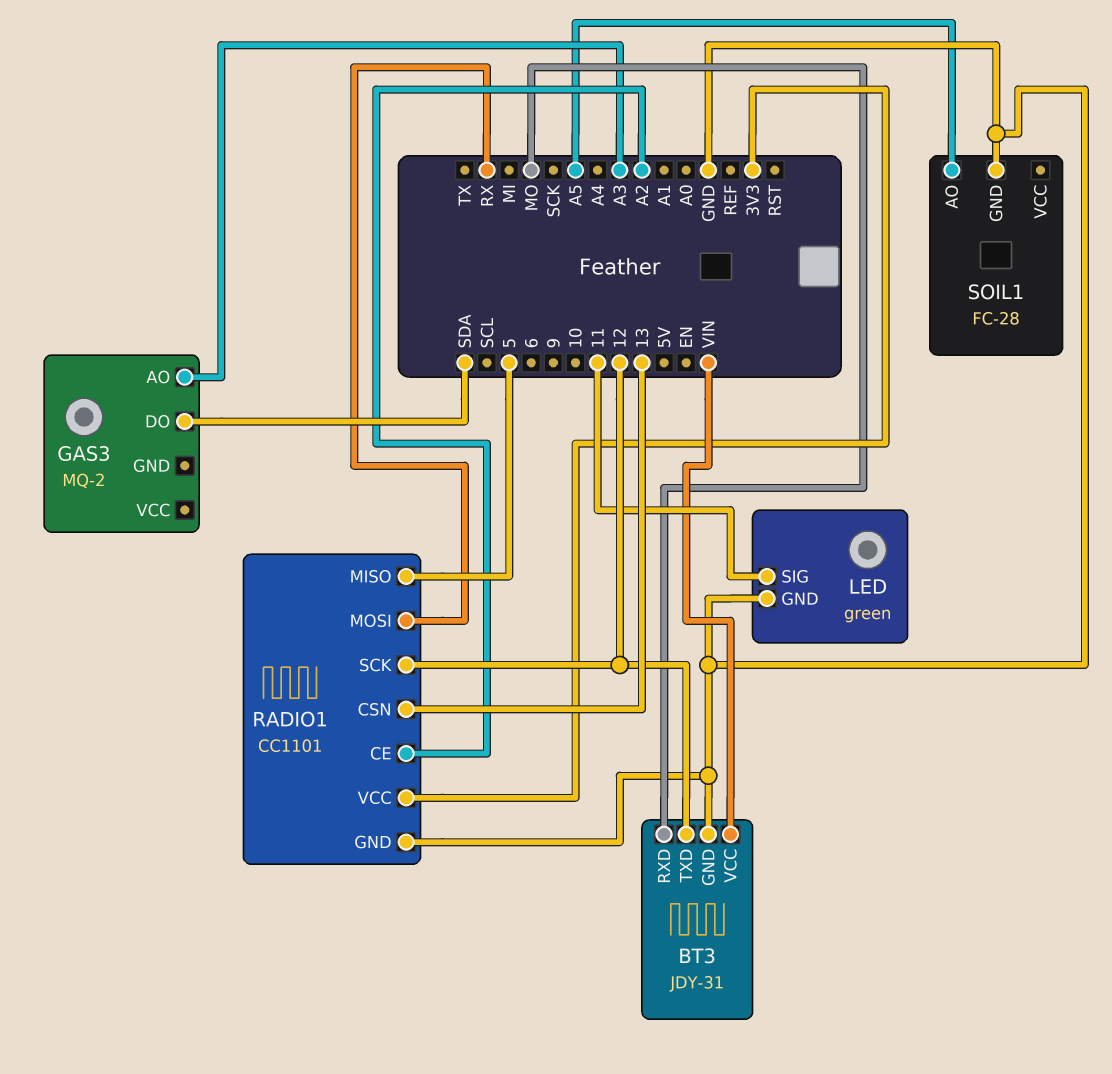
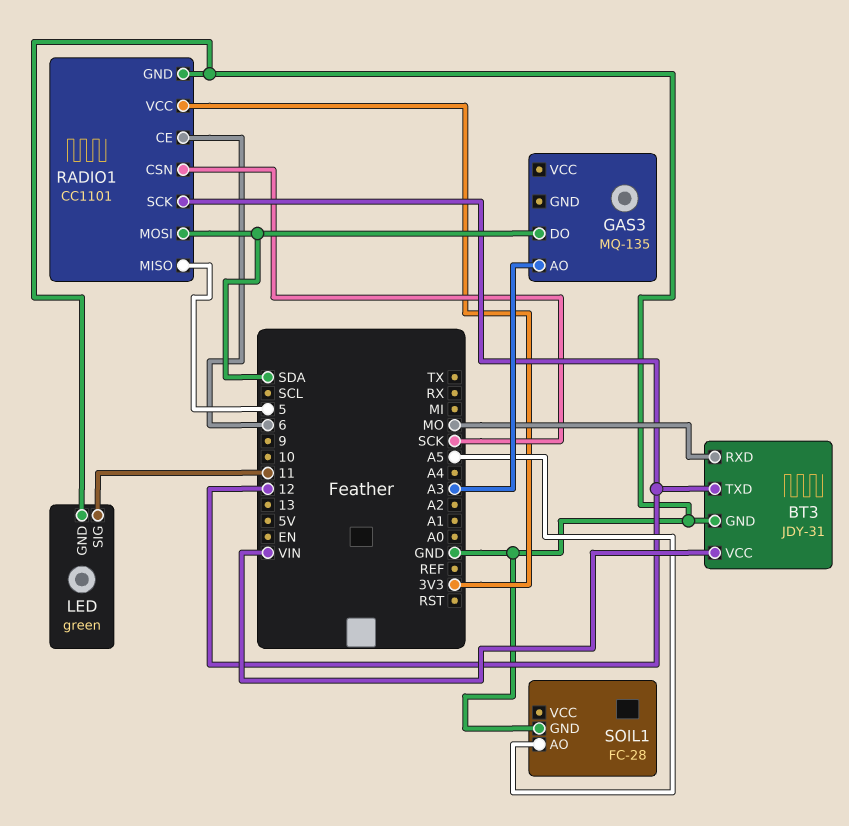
GAS3: MQ-2 -> MQ-135
RADIO1 pin CE: A2 -> 6
RADIO1 pin CSN: 13 -> SCK
RADIO1 pin MOSI: RX -> SDA

